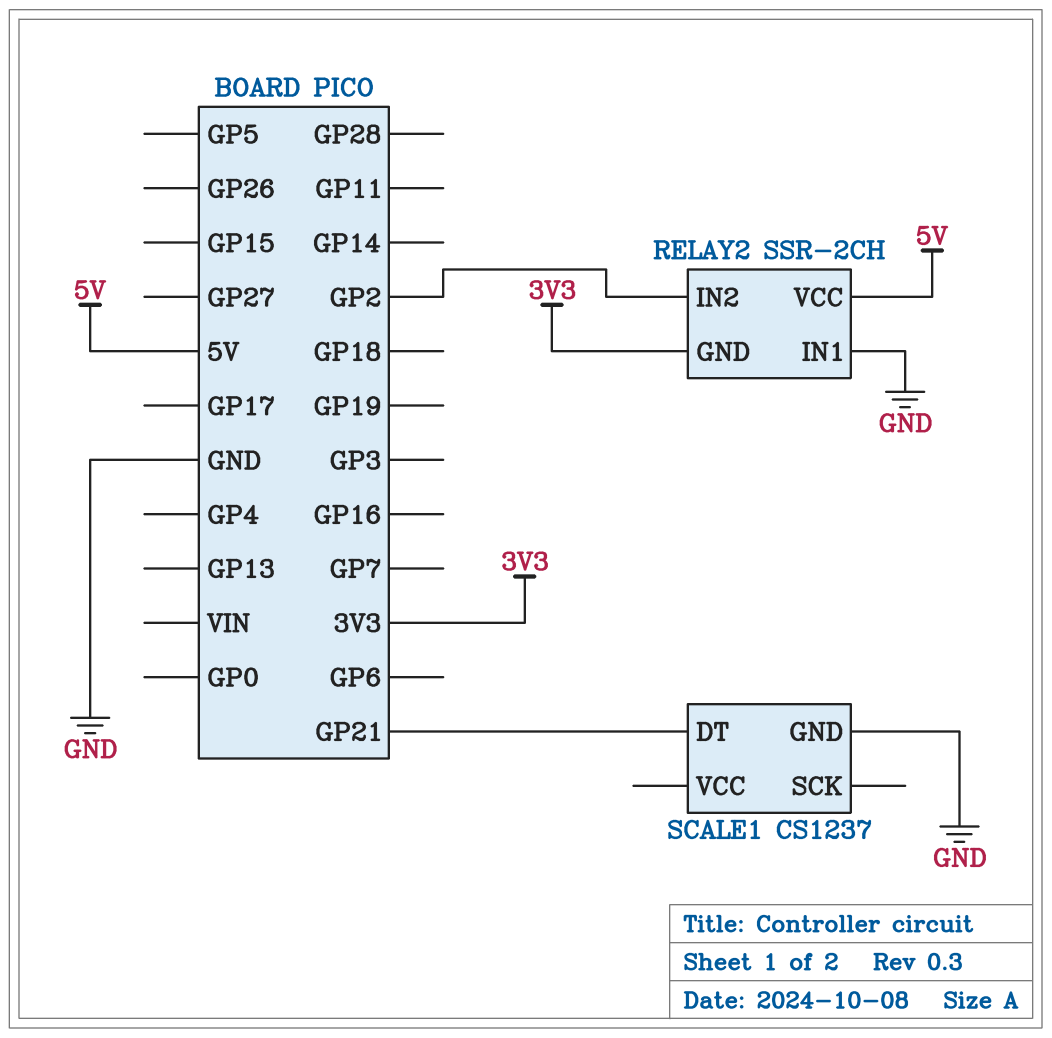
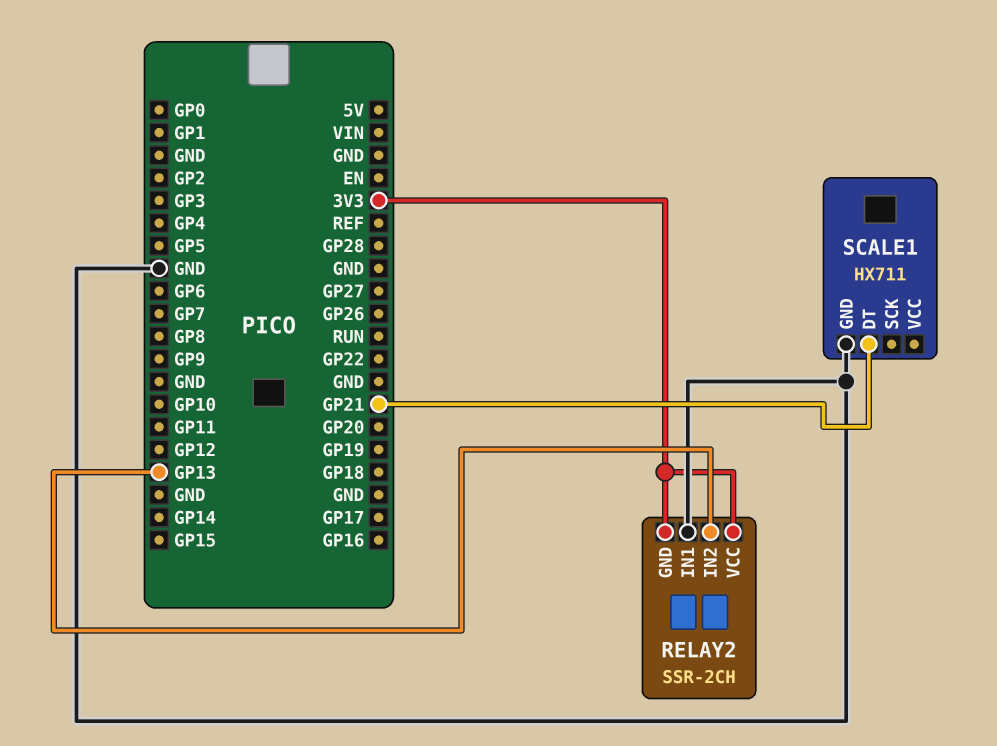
RELAY2 pin IN2: GP2 -> GP13
RELAY2 pin VCC: 5V -> 3V3
SCALE1: CS1237 -> HX711

